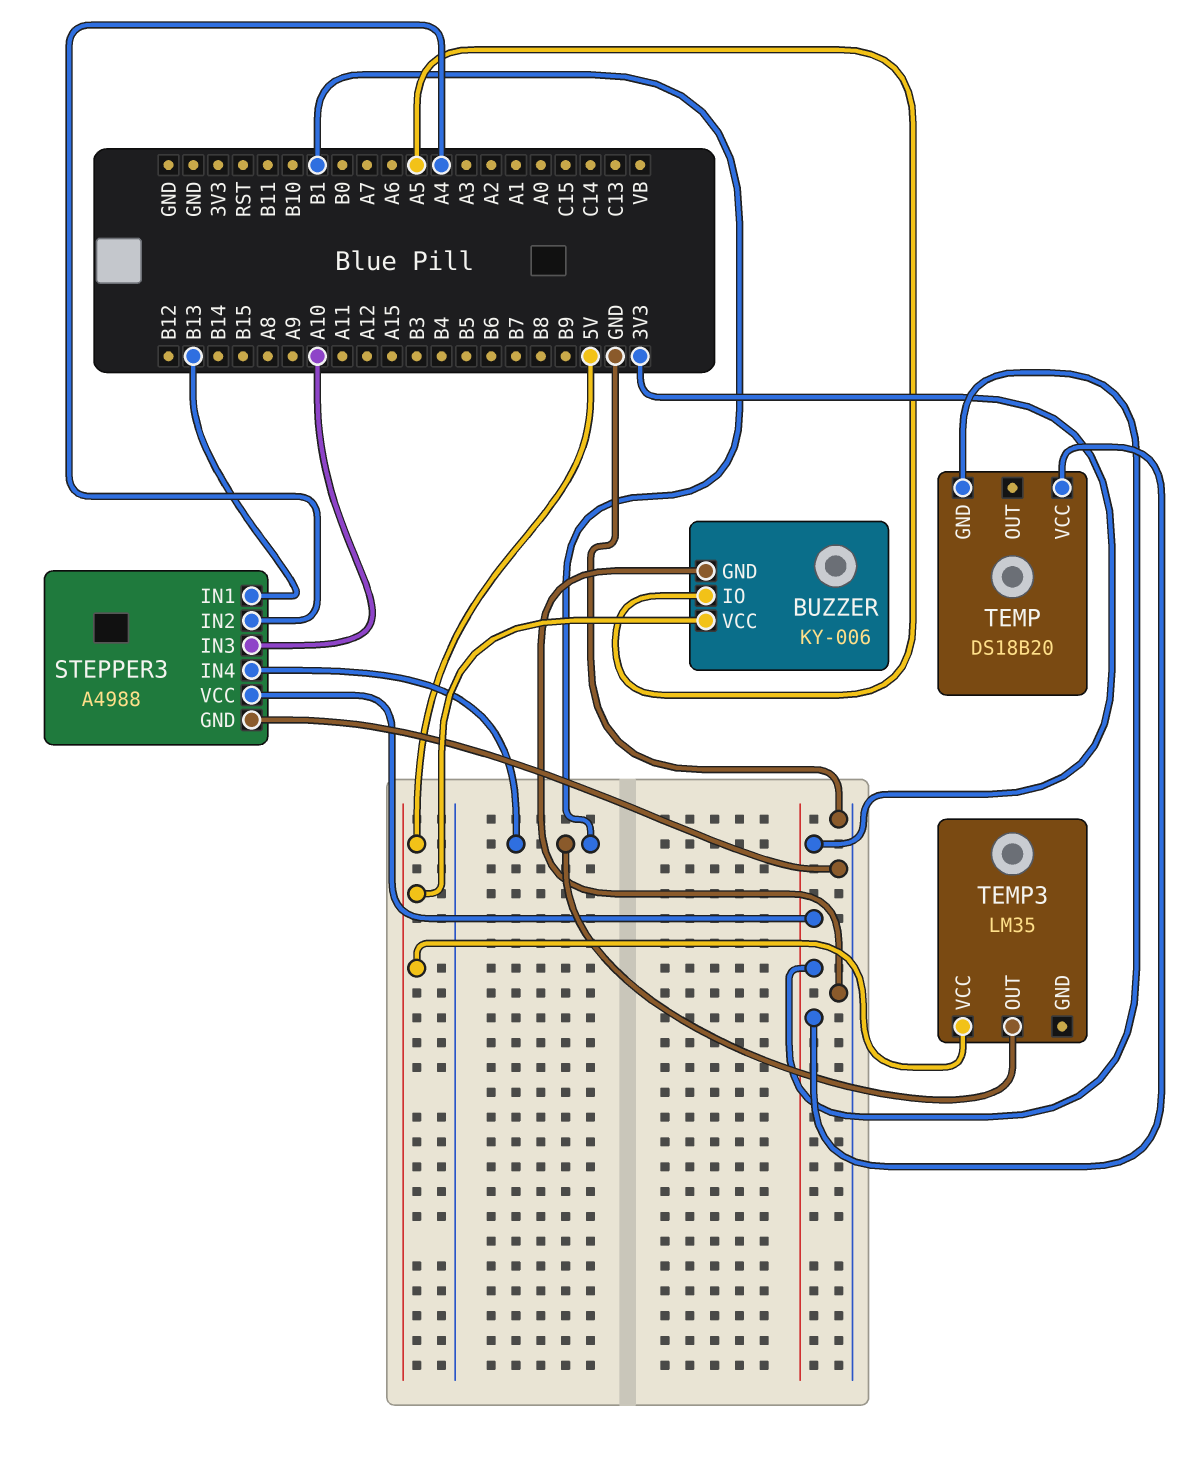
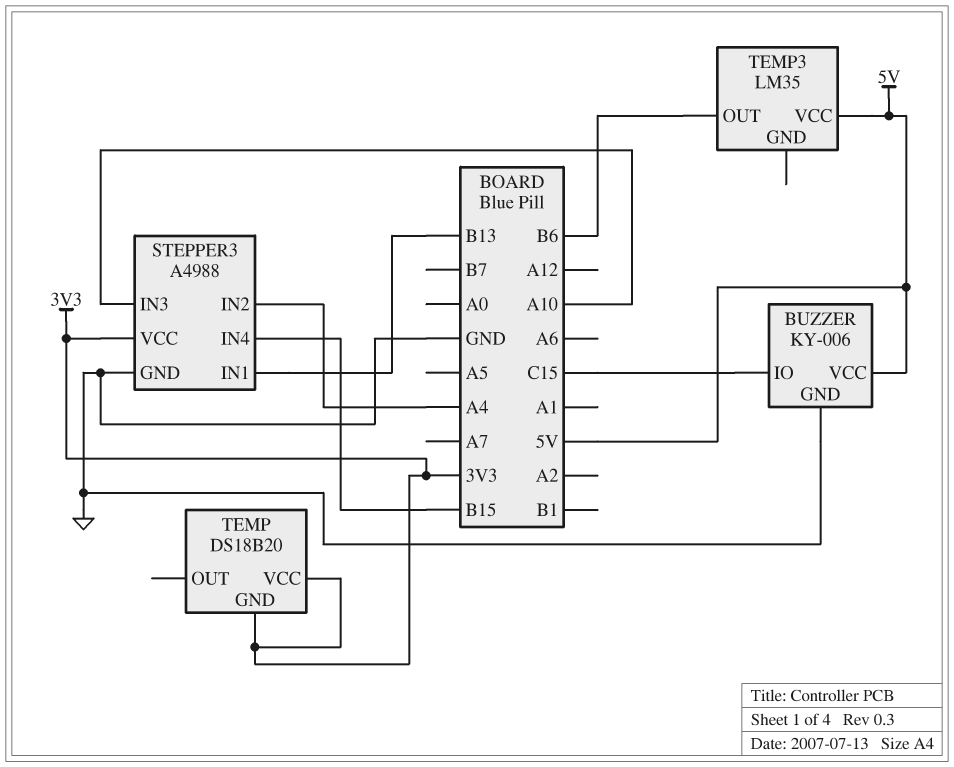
BUZZER pin IO: A5 -> C15
STEPPER3 pin IN4: B1 -> B15
TEMP3 pin OUT: B1 -> B6

